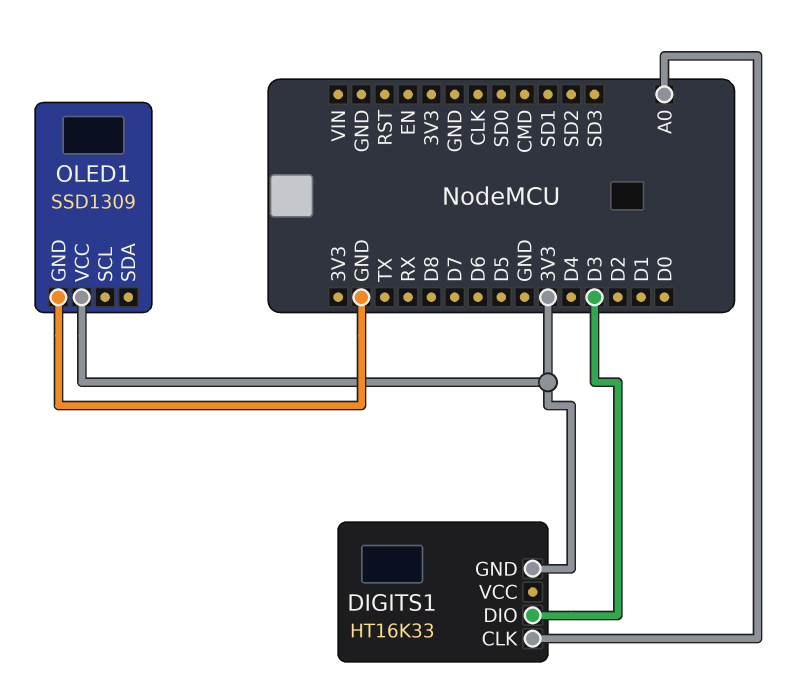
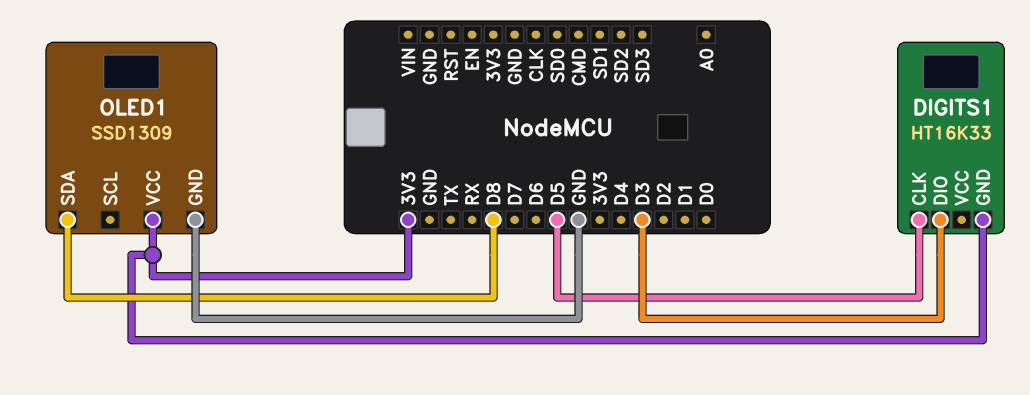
DIGITS1 pin CLK: A0 -> D5
OLED1 pin SDA: none -> D8

